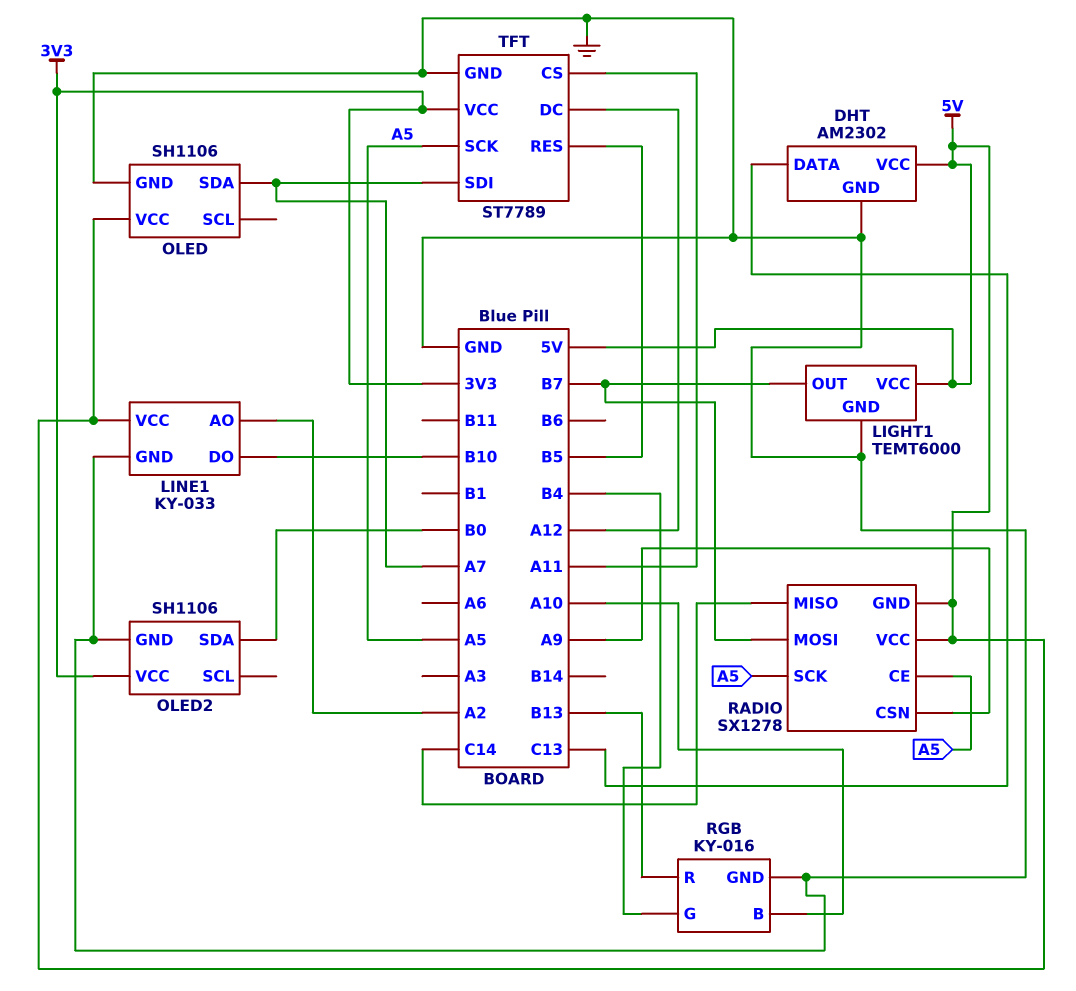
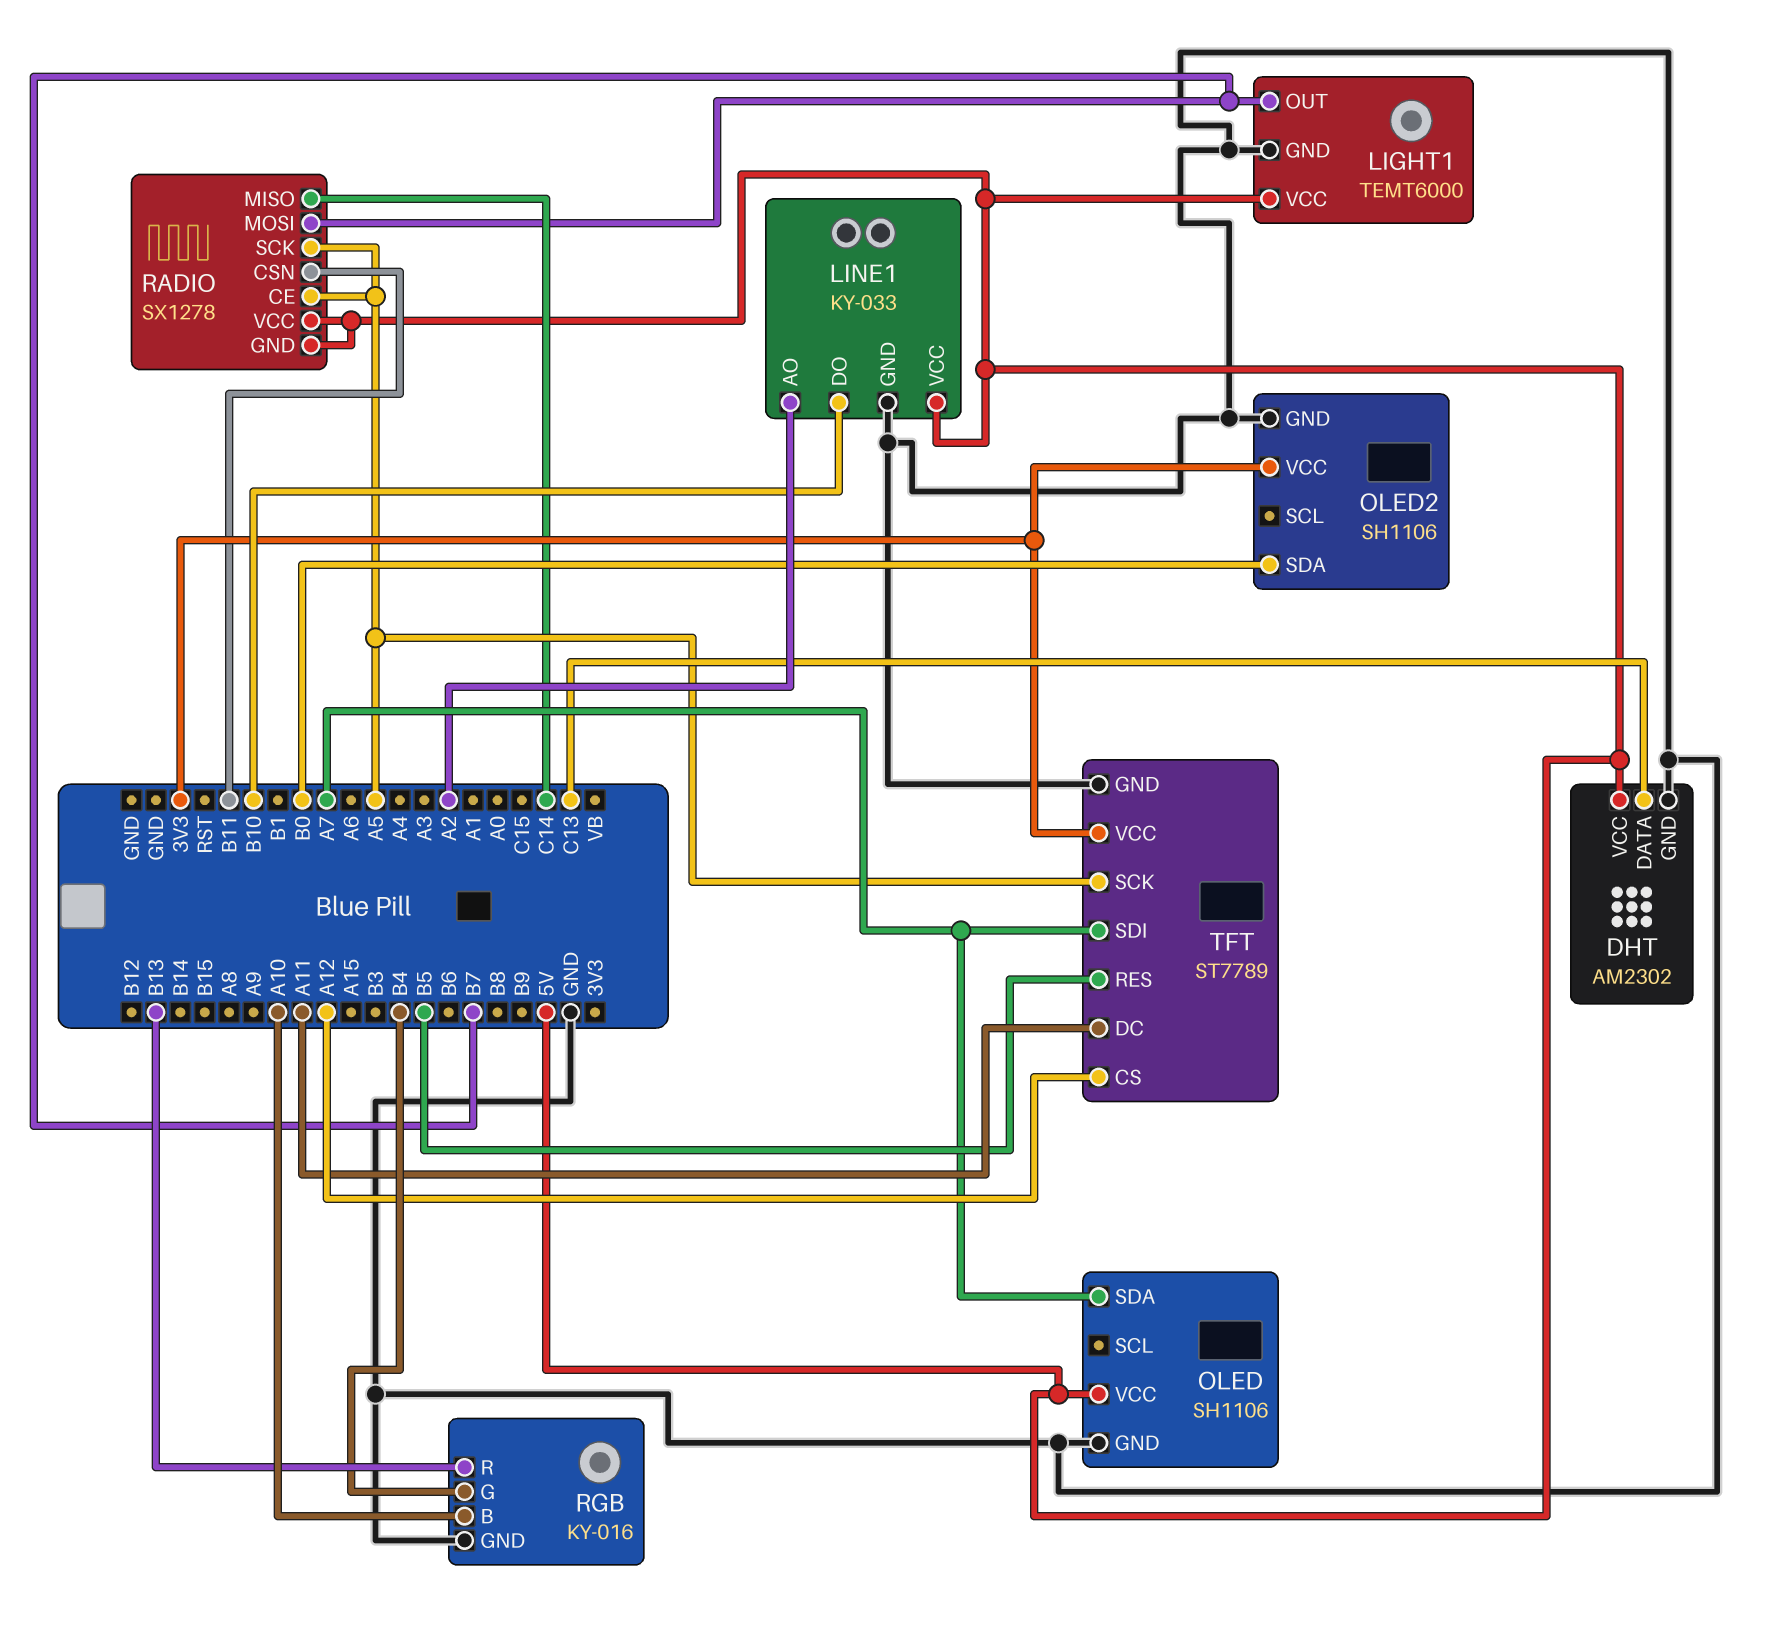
RADIO pin CSN: A9 -> B11
TFT pin CS: A11 -> A12
TFT pin DC: A12 -> A11

